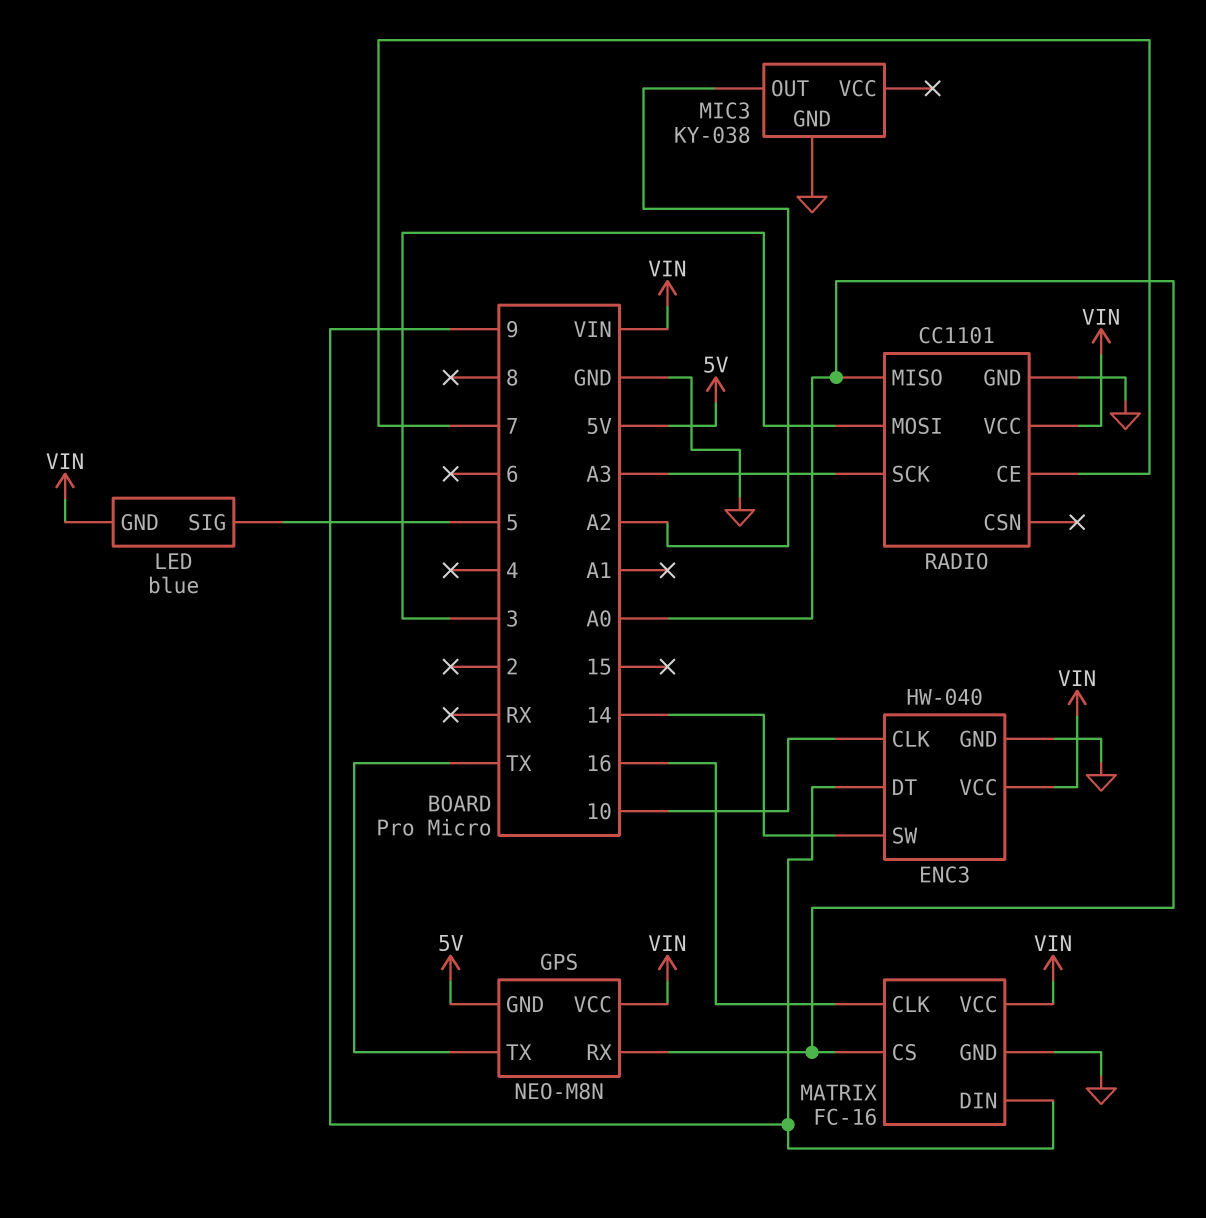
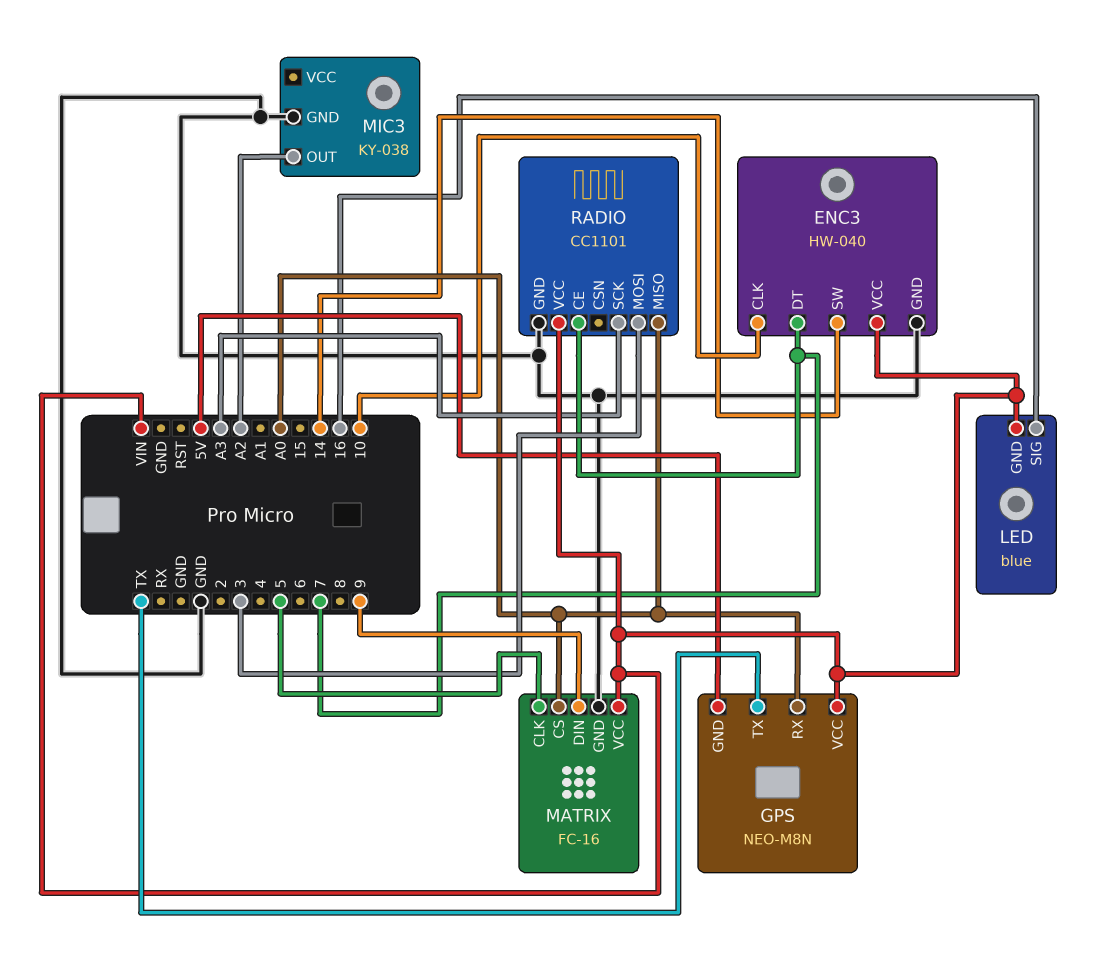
ENC3 pin DT: 9 -> 7
LED pin SIG: 5 -> 16
MATRIX pin CLK: 16 -> 5

